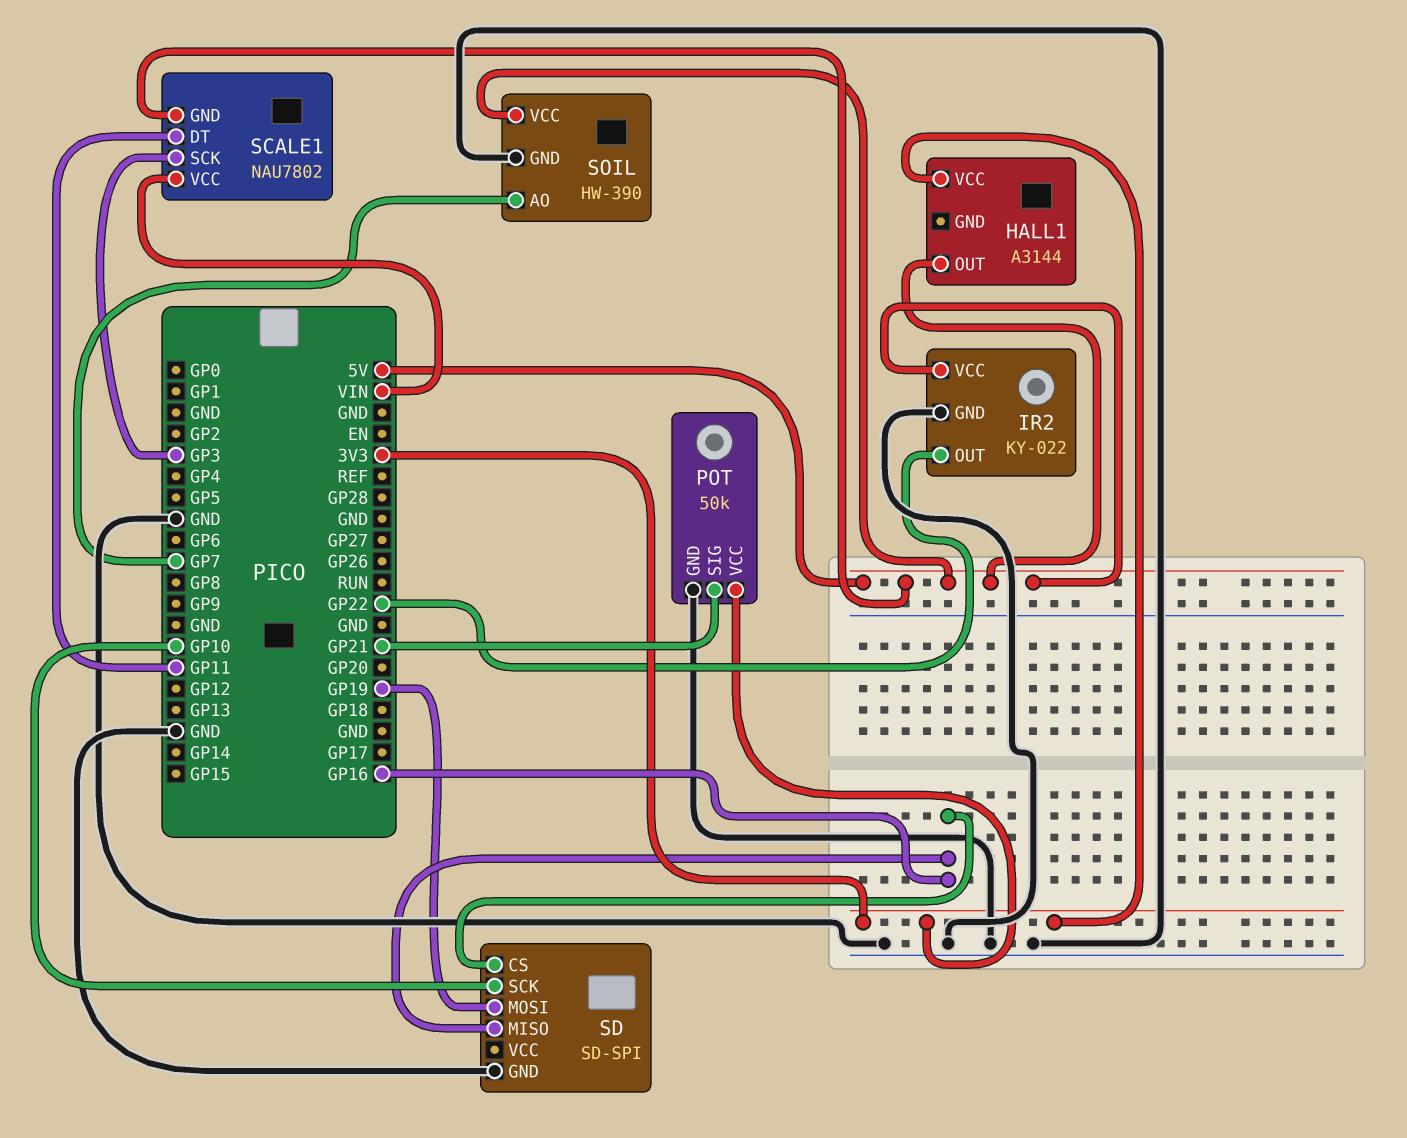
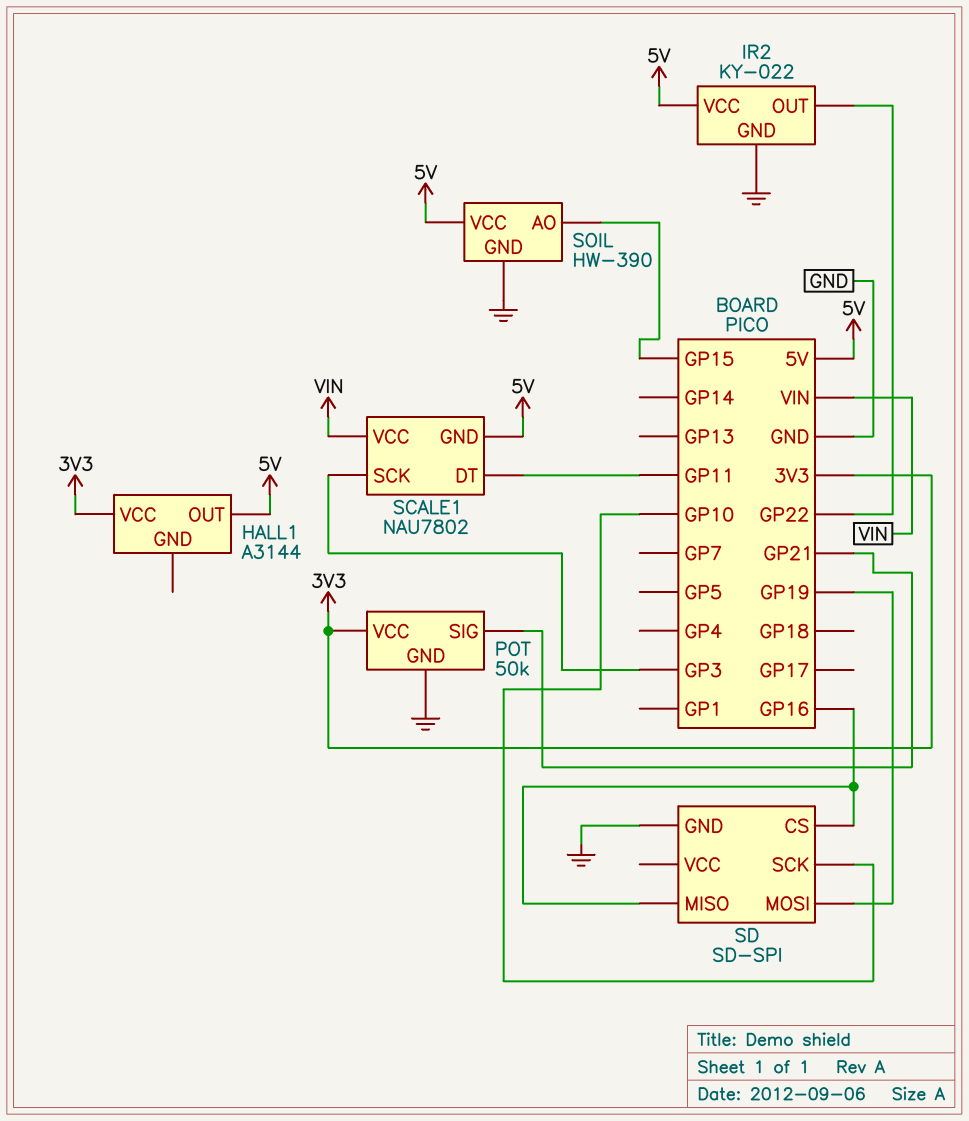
SOIL pin AO: GP7 -> GP15

